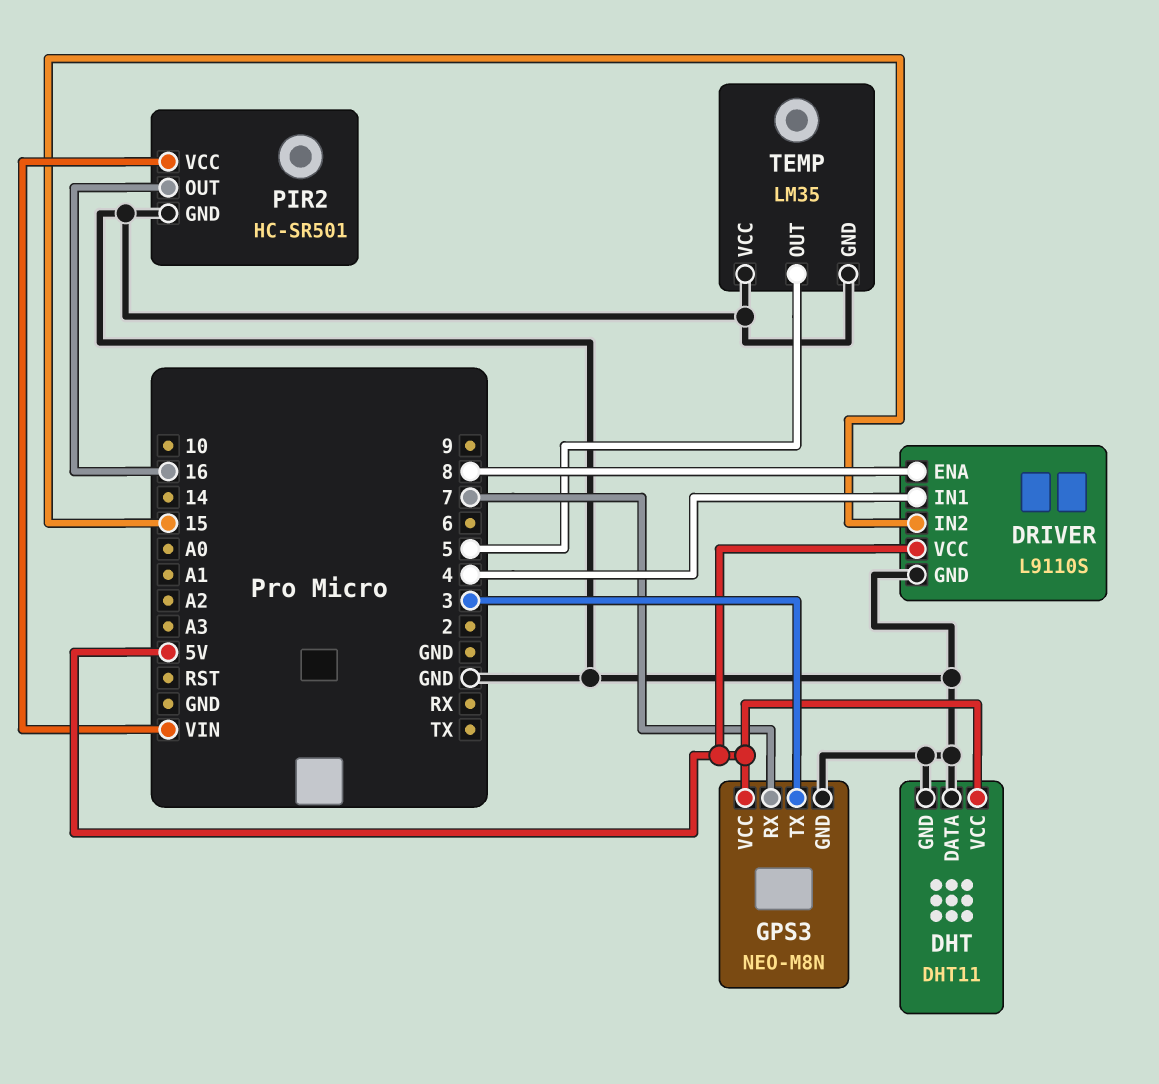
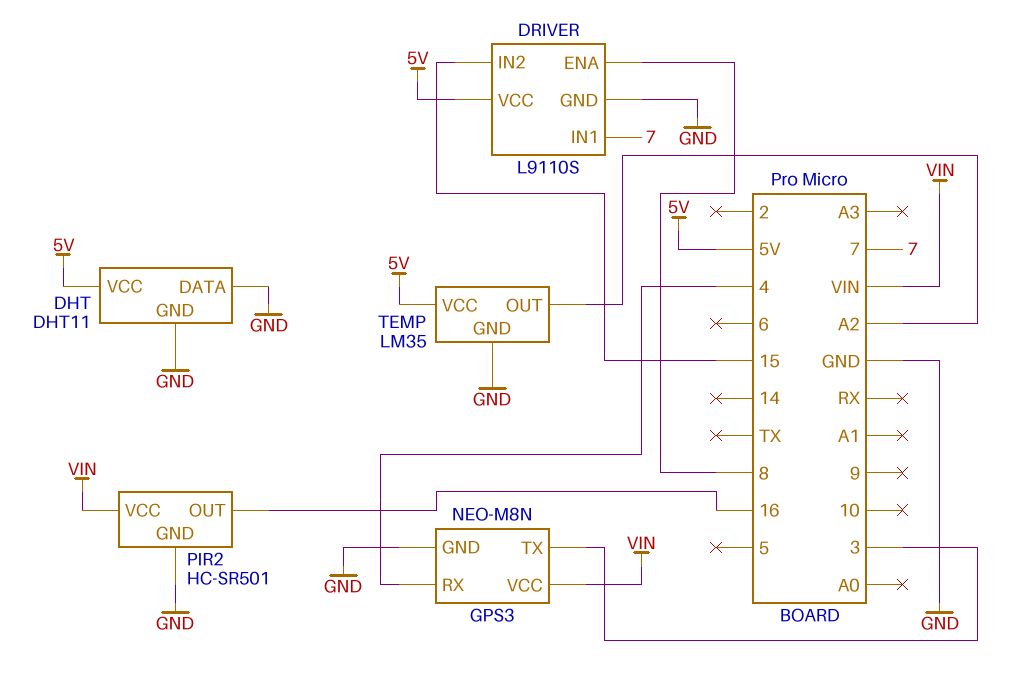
DRIVER pin IN1: 4 -> 7
GPS3 pin RX: 7 -> 4
GPS3 pin VCC: 5V -> VIN
TEMP pin OUT: 5 -> A2
TEMP pin VCC: GND -> 5V

